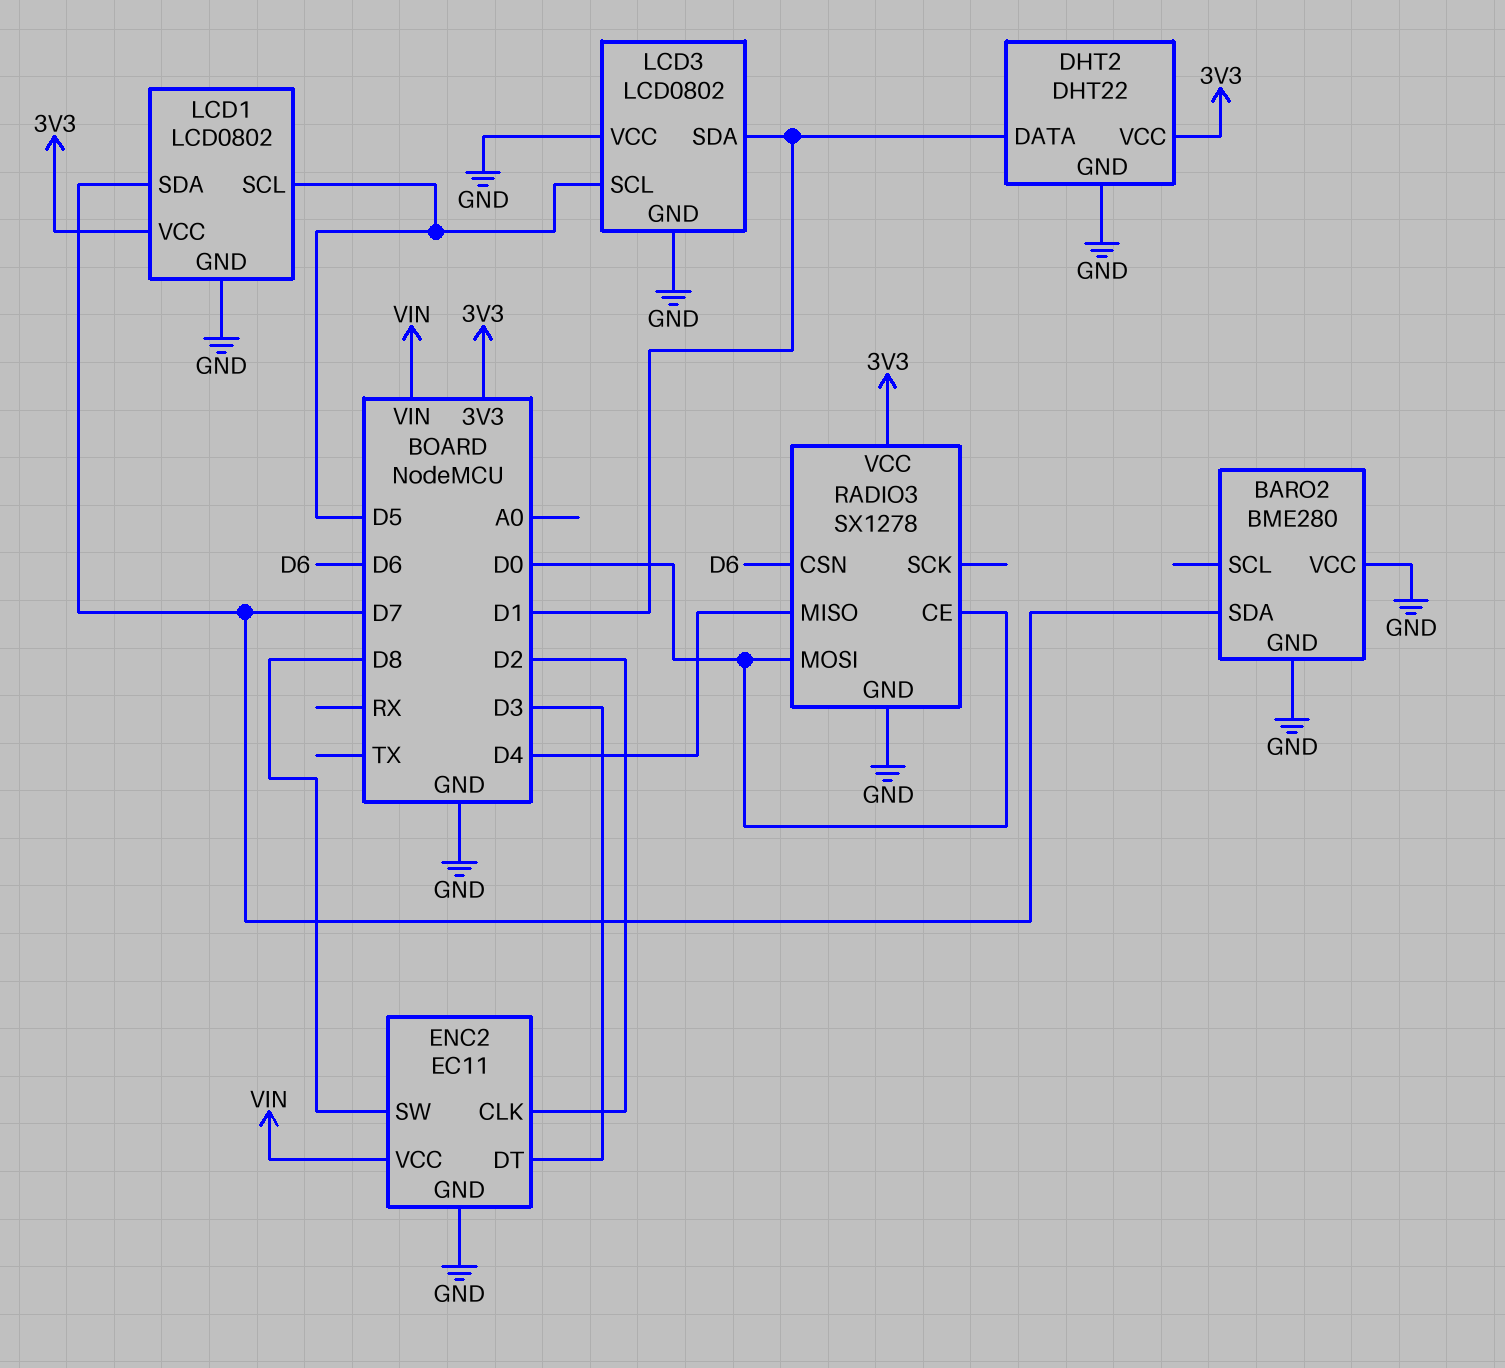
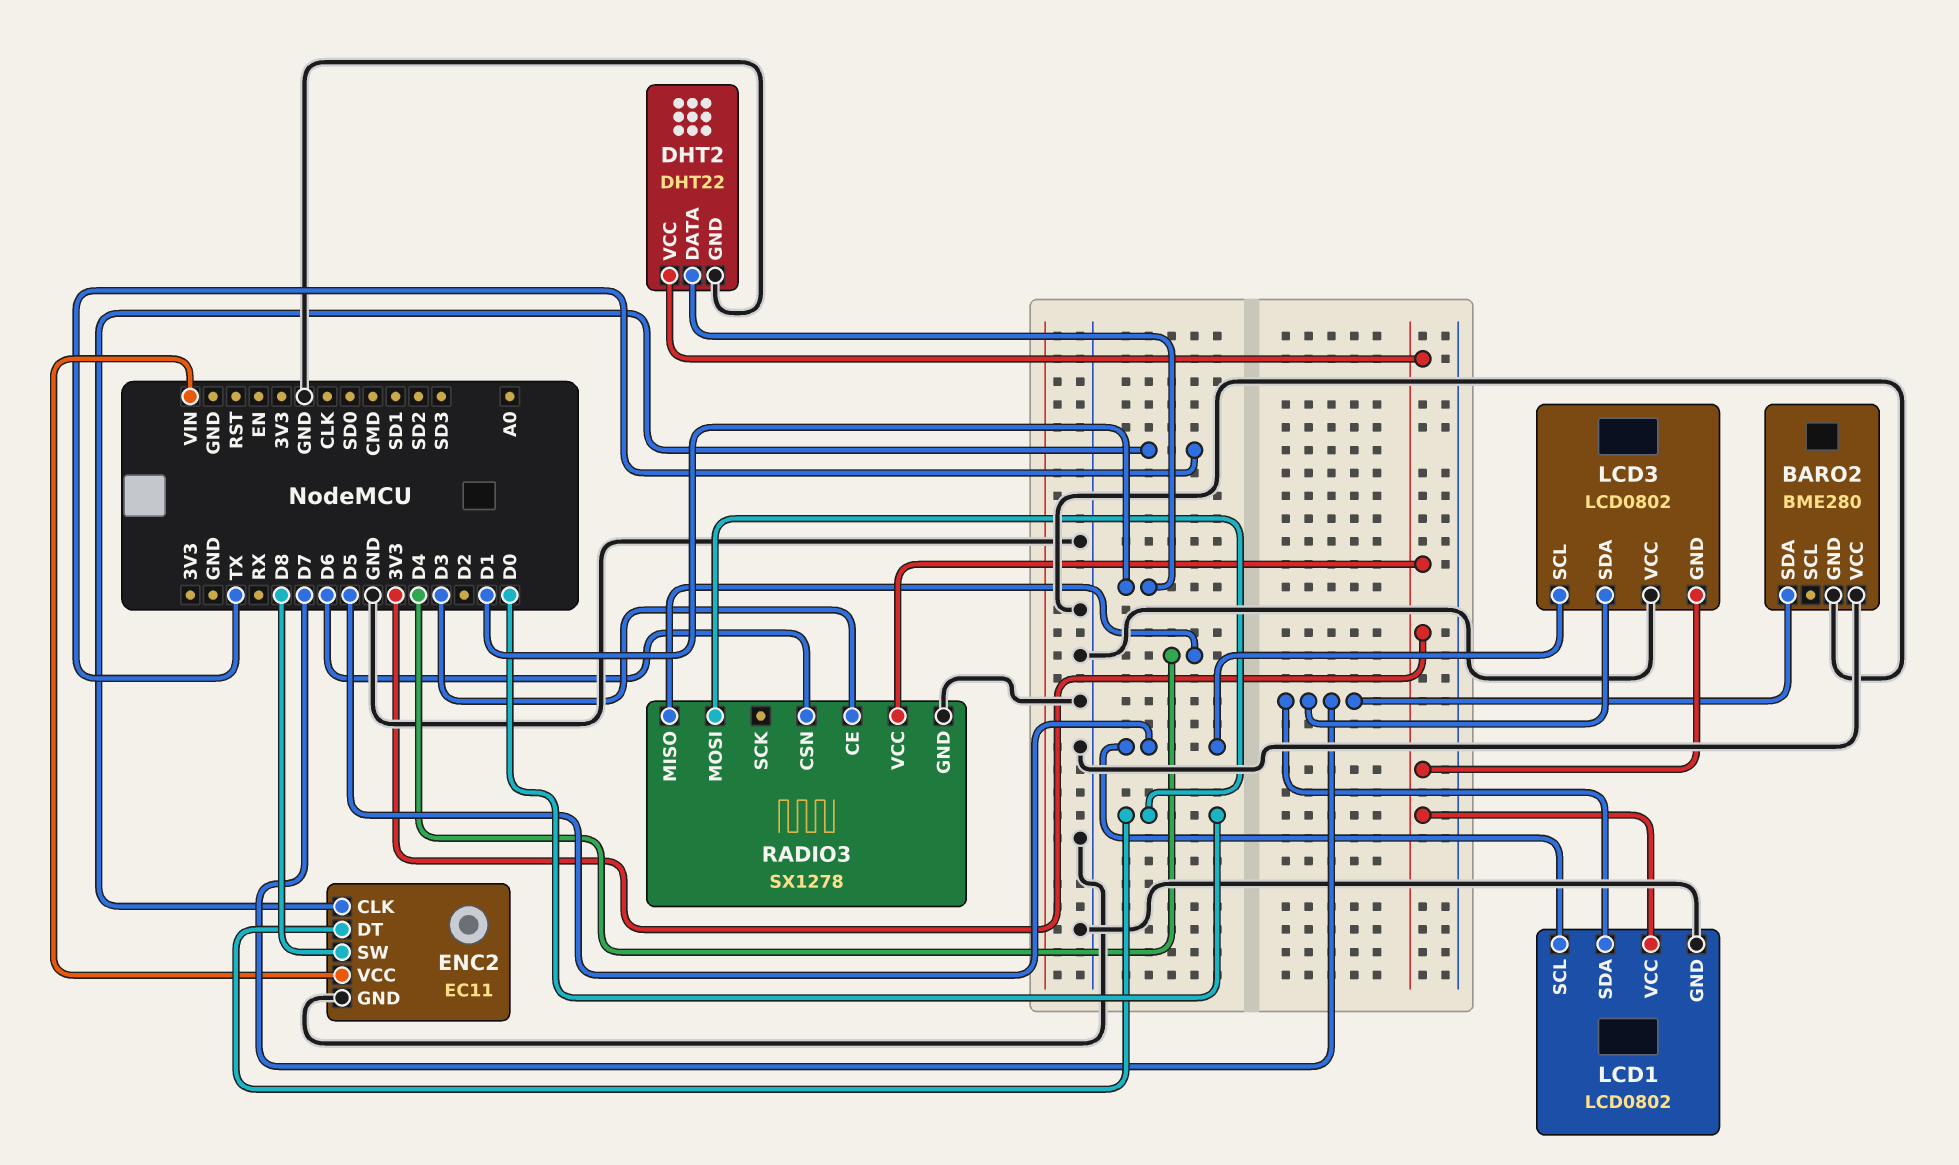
ENC2 pin CLK: D2 -> TX
ENC2 pin DT: D3 -> D0
LCD3 pin GND: GND -> 3V3
LCD3 pin SDA: D1 -> D7
RADIO3 pin CE: D0 -> D3

